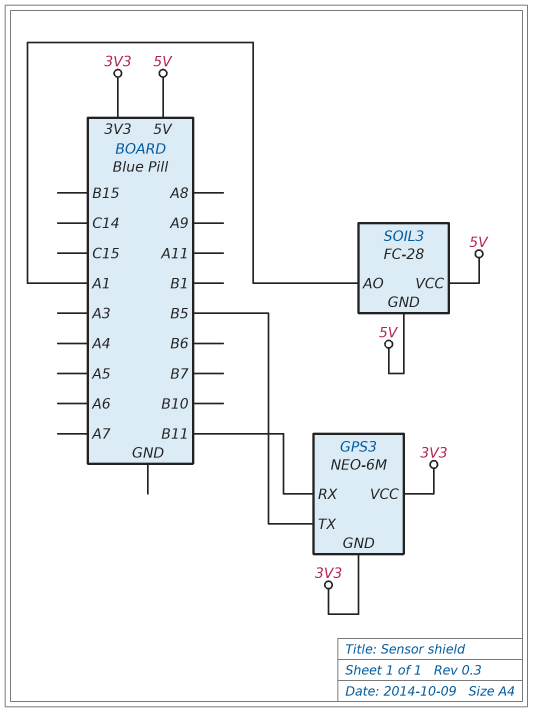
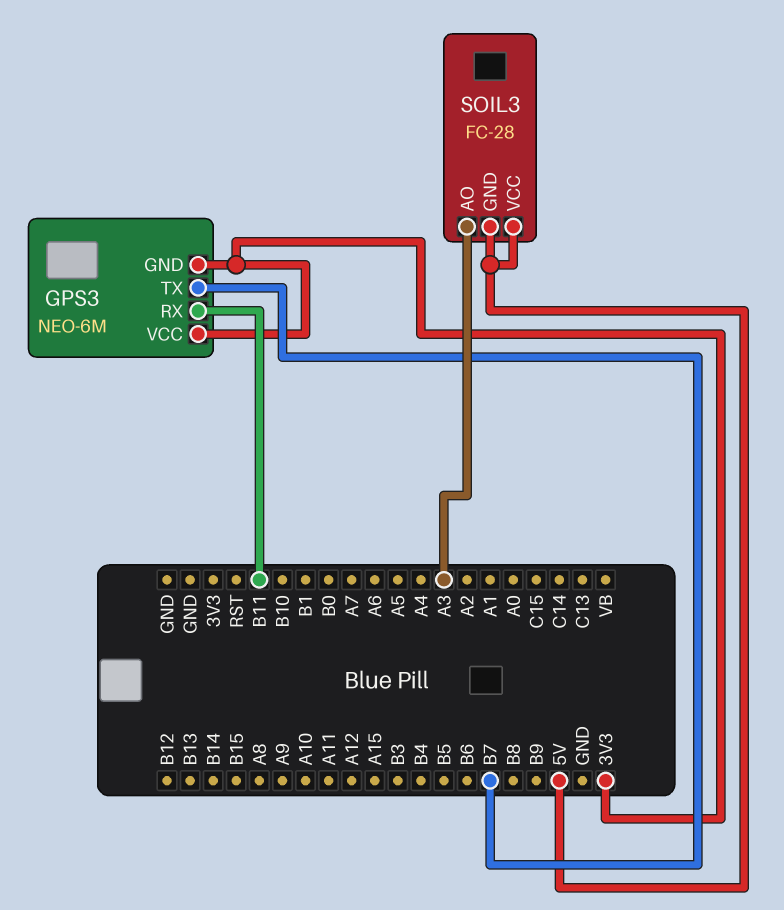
GPS3 pin TX: B5 -> B7
SOIL3 pin AO: A1 -> A3

